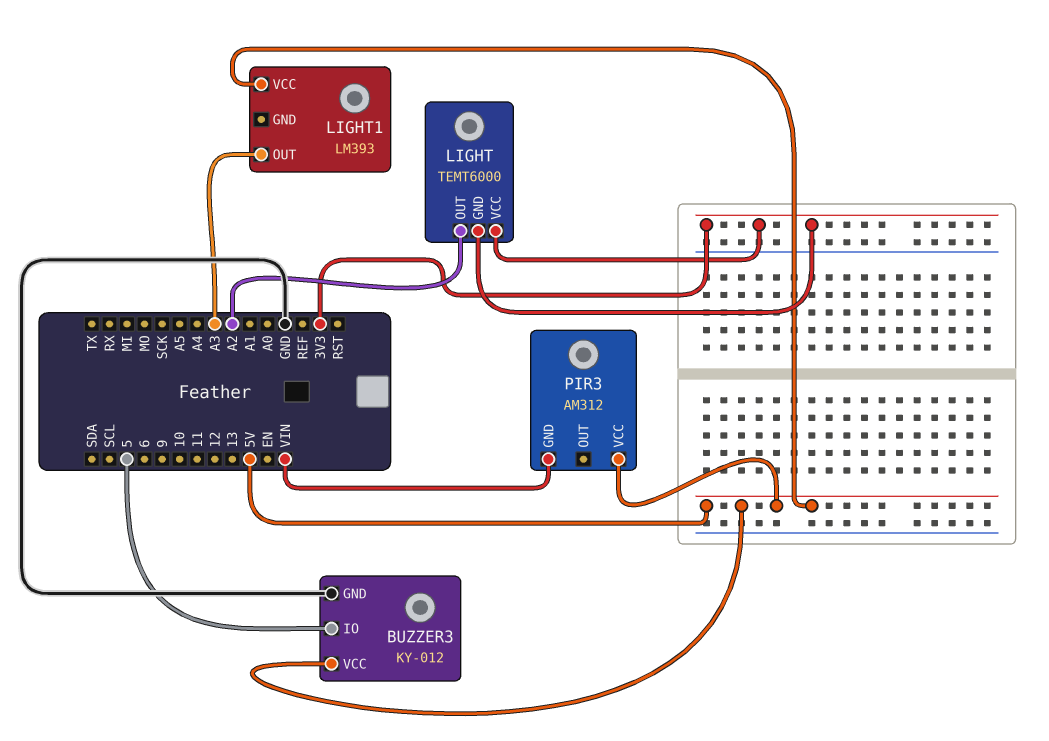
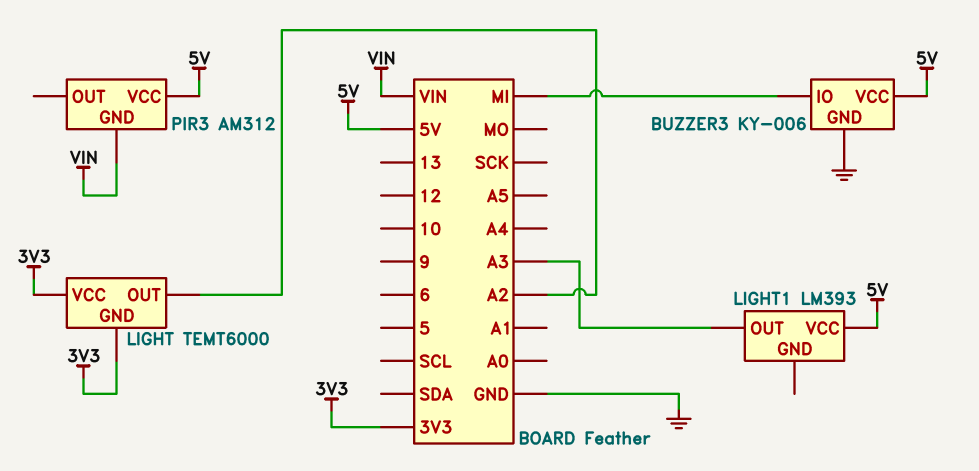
BUZZER3: KY-012 -> KY-006
BUZZER3 pin IO: 5 -> MI

